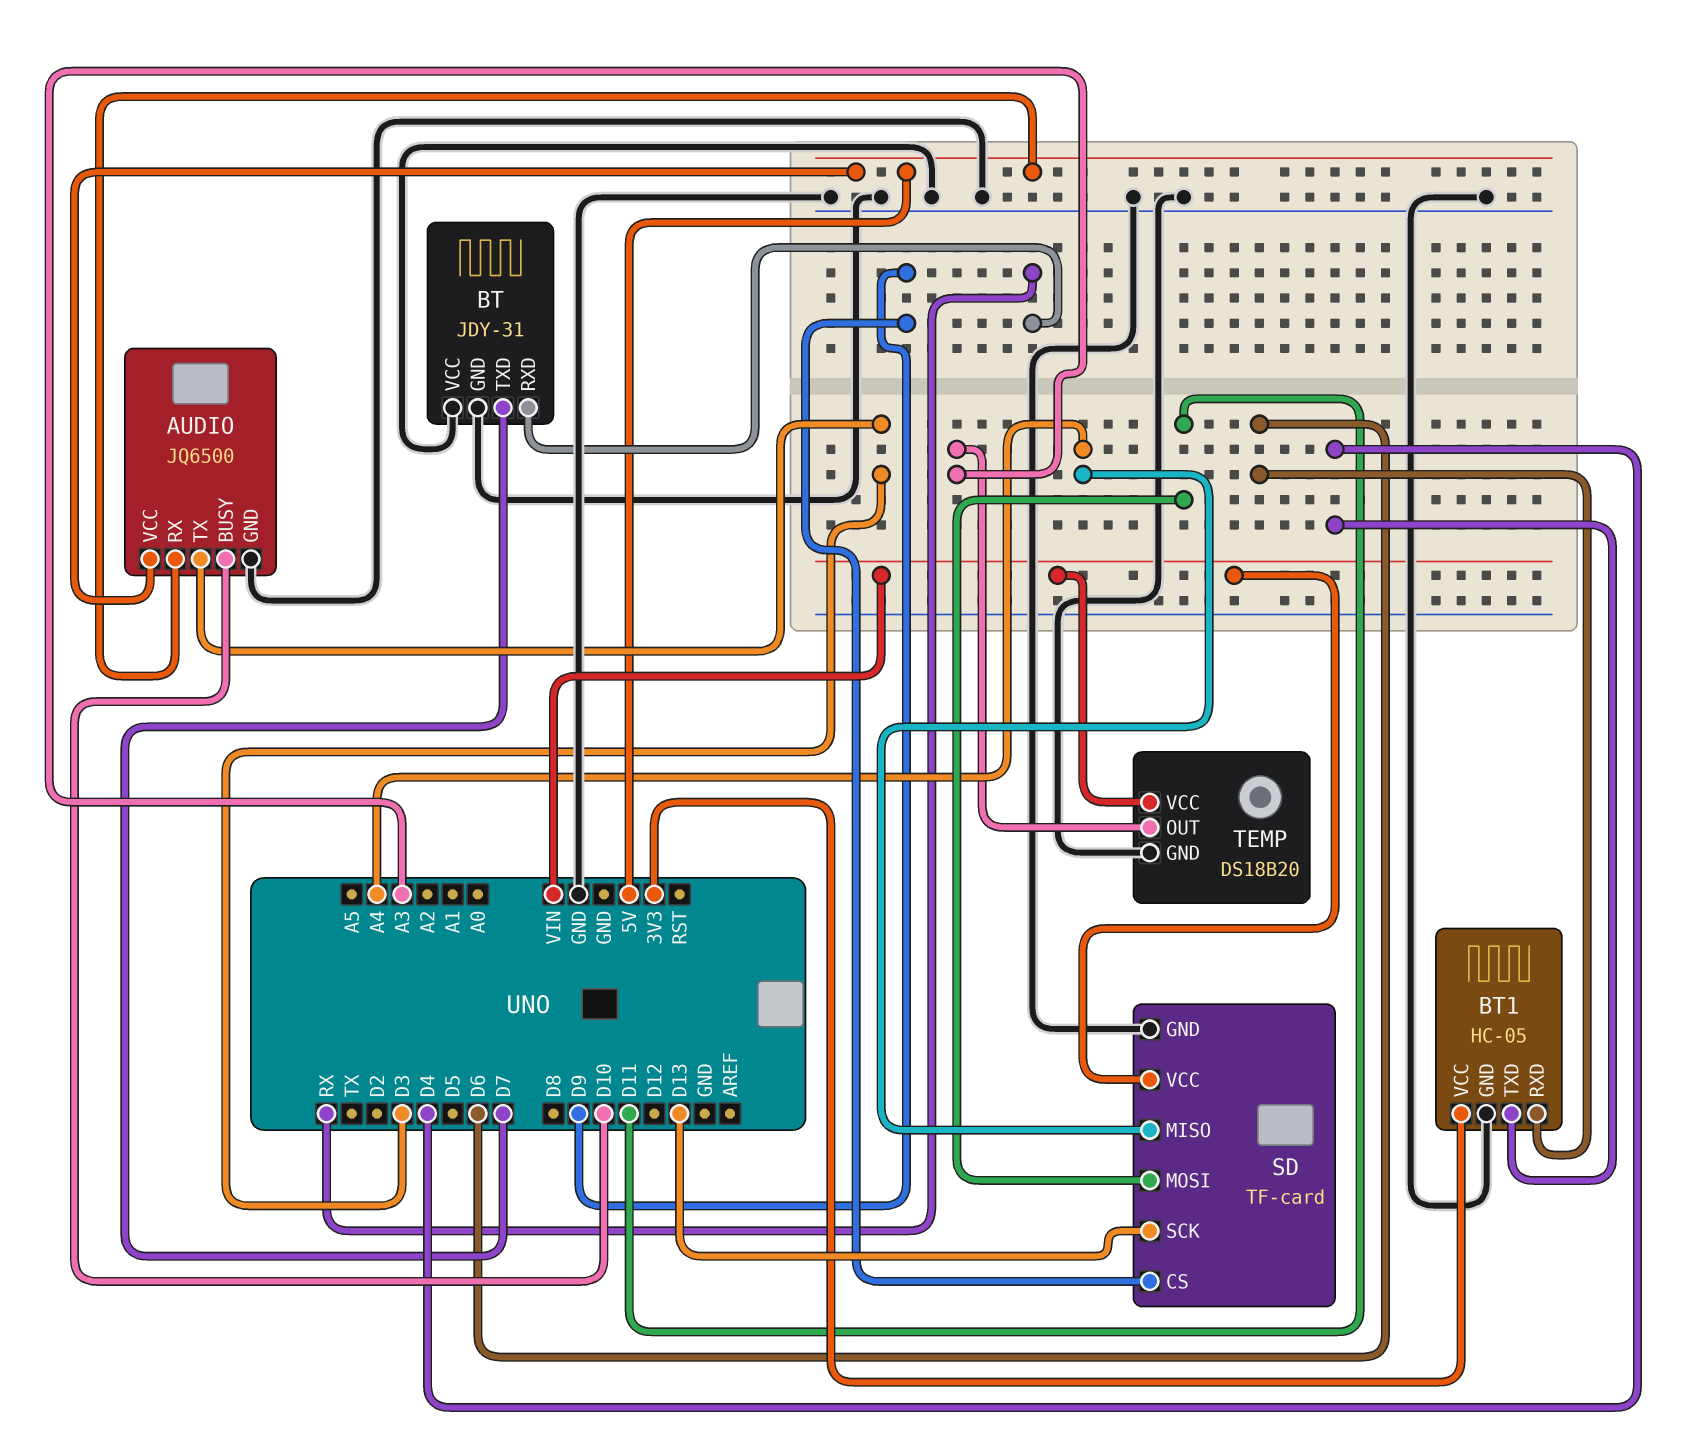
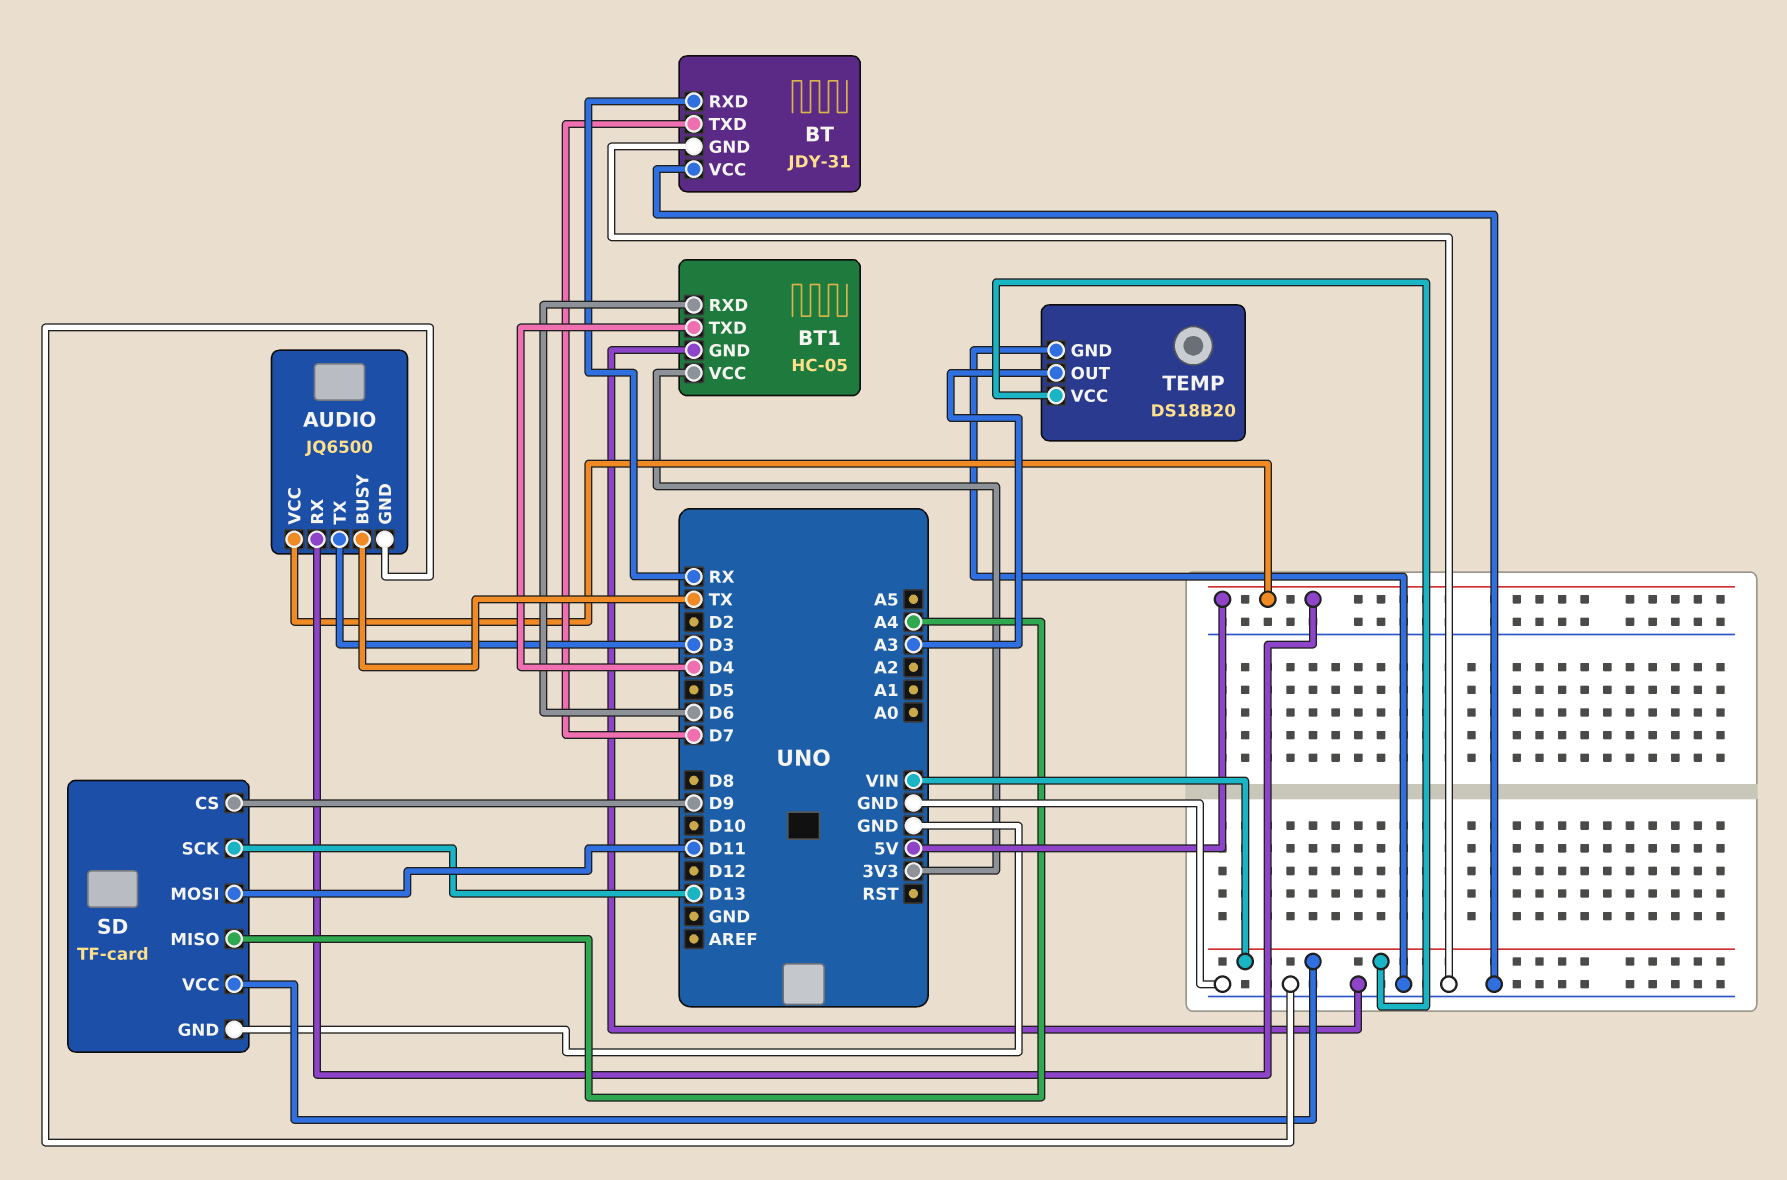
AUDIO pin BUSY: D10 -> TX

